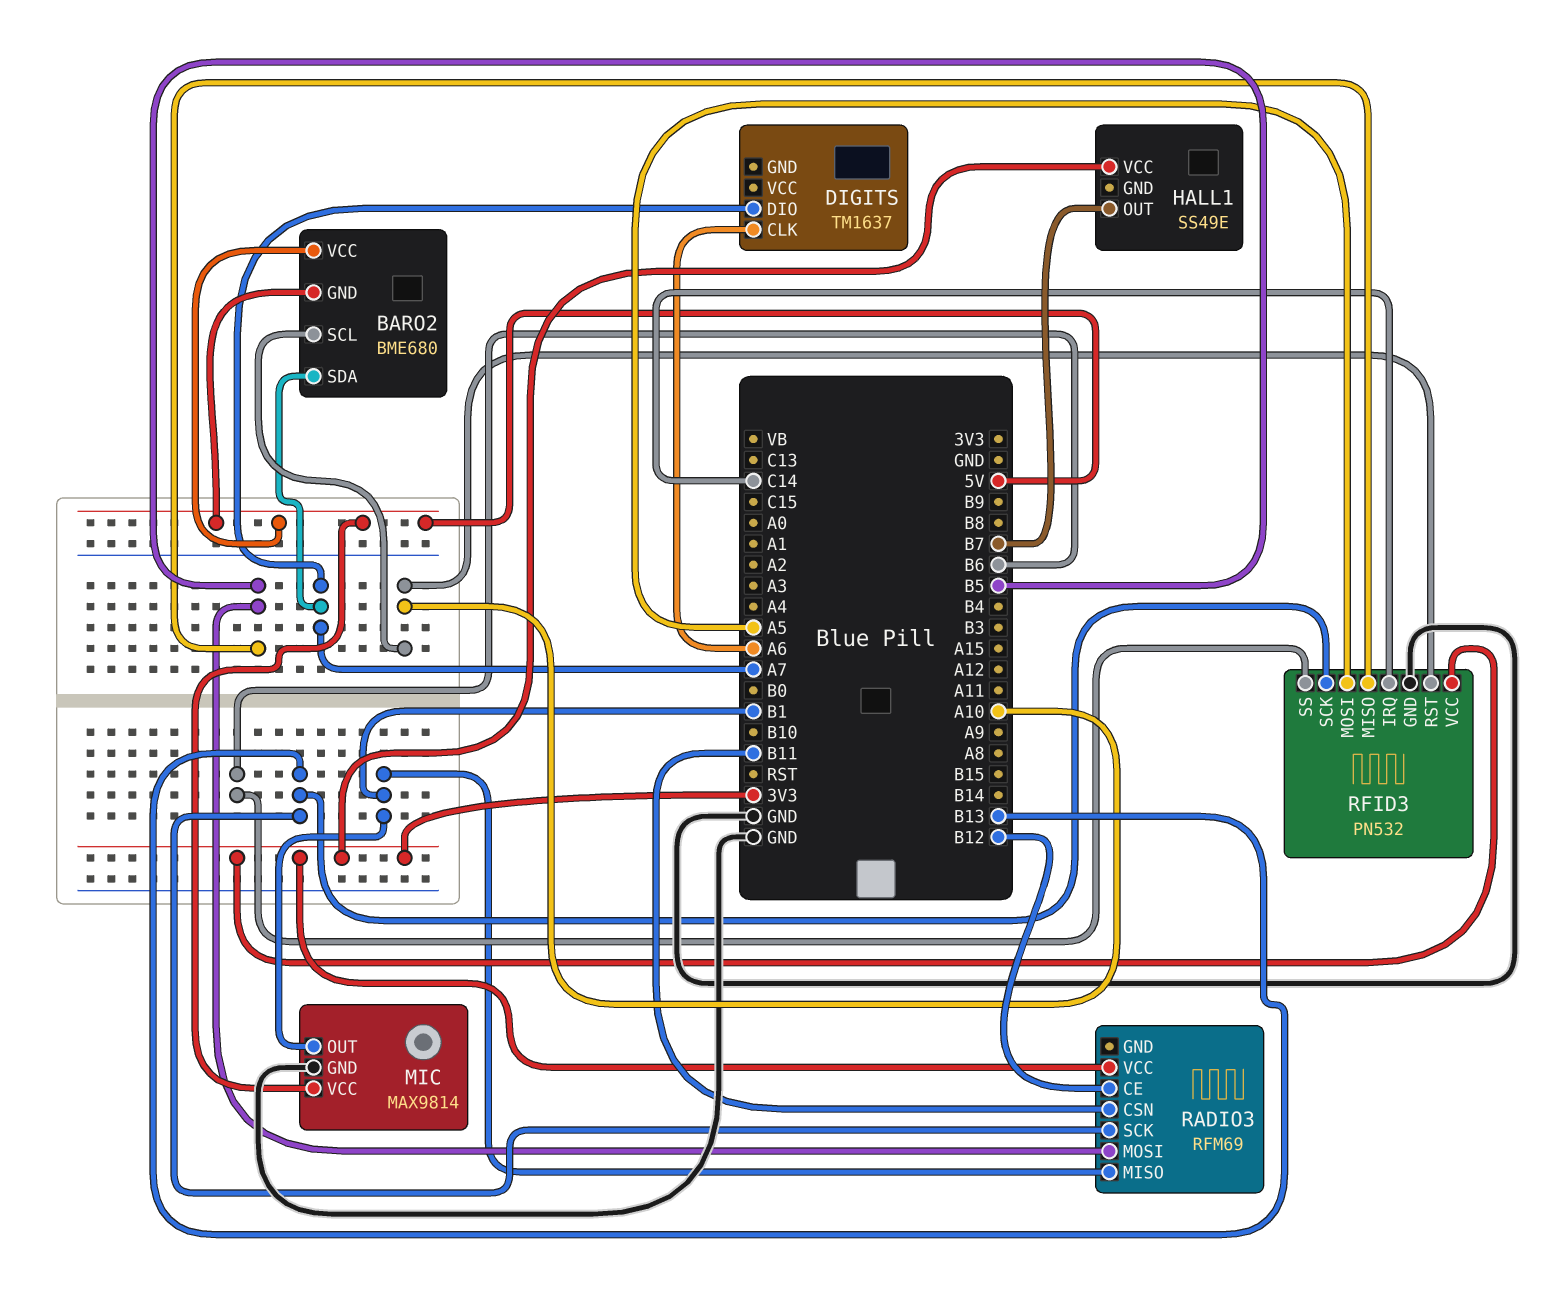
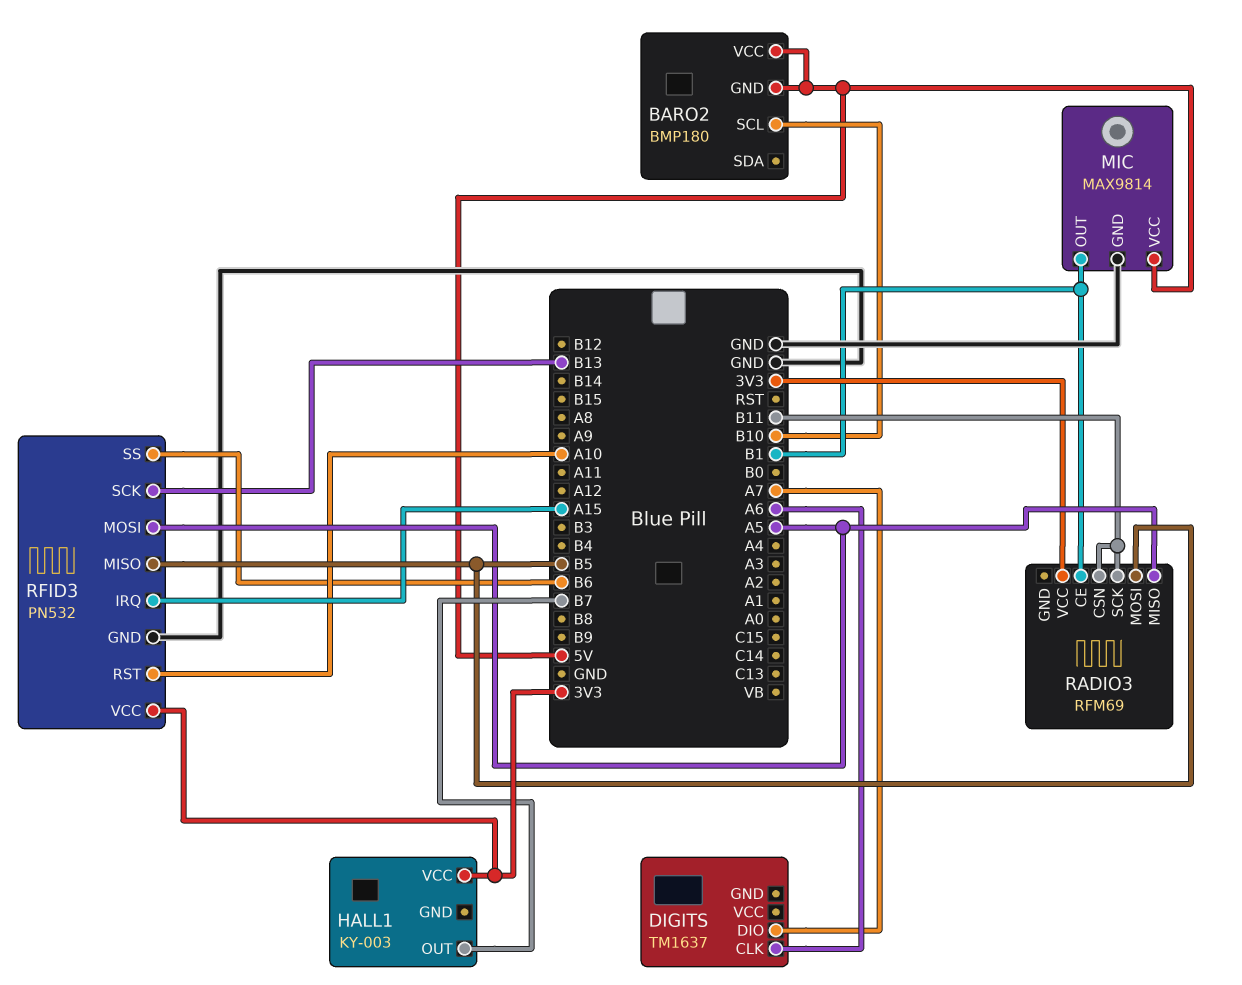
BARO2: BME680 -> BMP180
BARO2 pin SCL: A10 -> B10
BARO2 pin SDA: A7 -> none
HALL1: SS49E -> KY-003
RADIO3 pin CE: B12 -> B1
RADIO3 pin MISO: B1 -> A5
RADIO3 pin SCK: B13 -> B11
RFID3 pin IRQ: C14 -> A15

